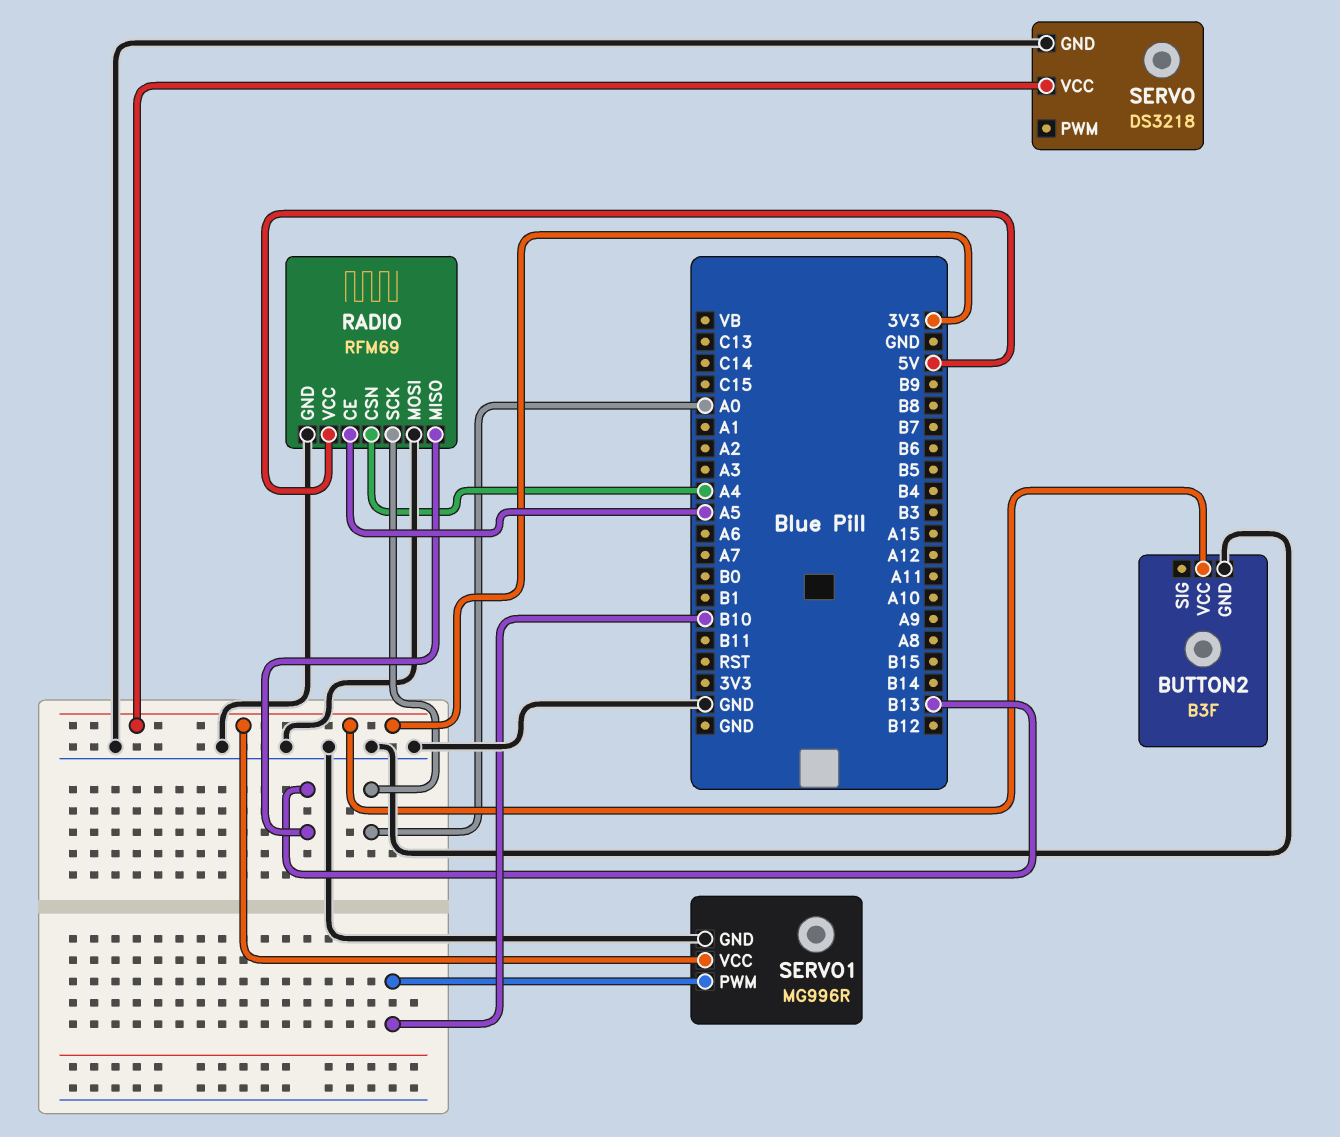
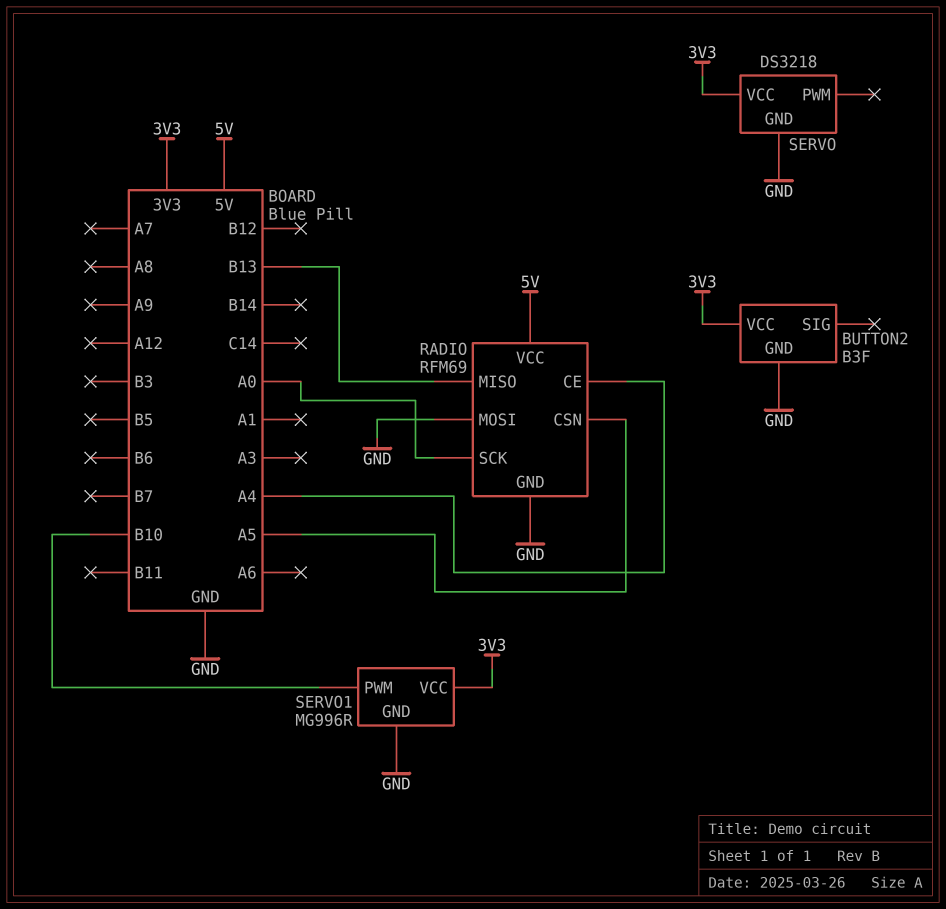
RADIO pin CE: A5 -> A4
RADIO pin CSN: A4 -> A5

